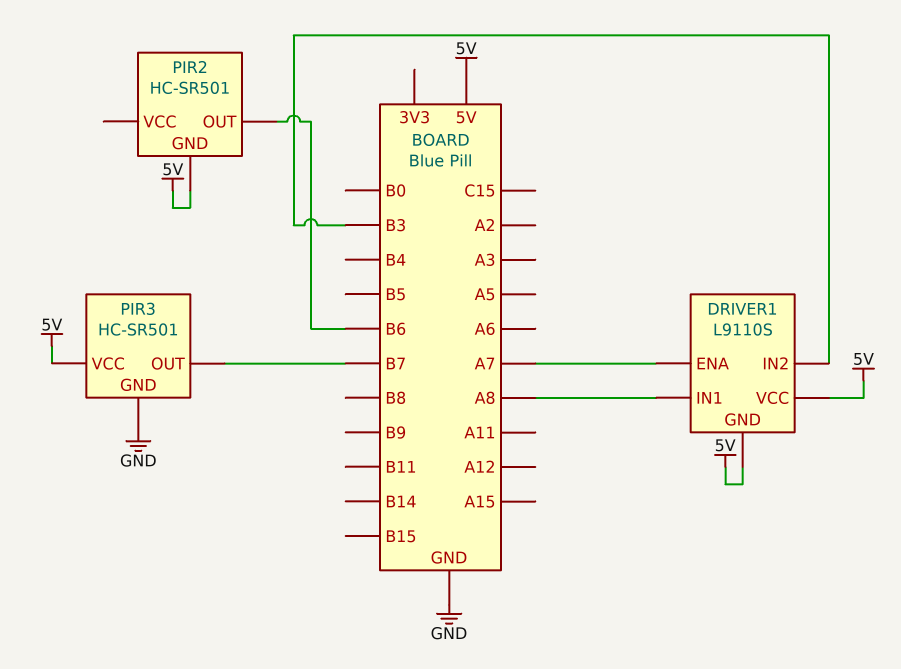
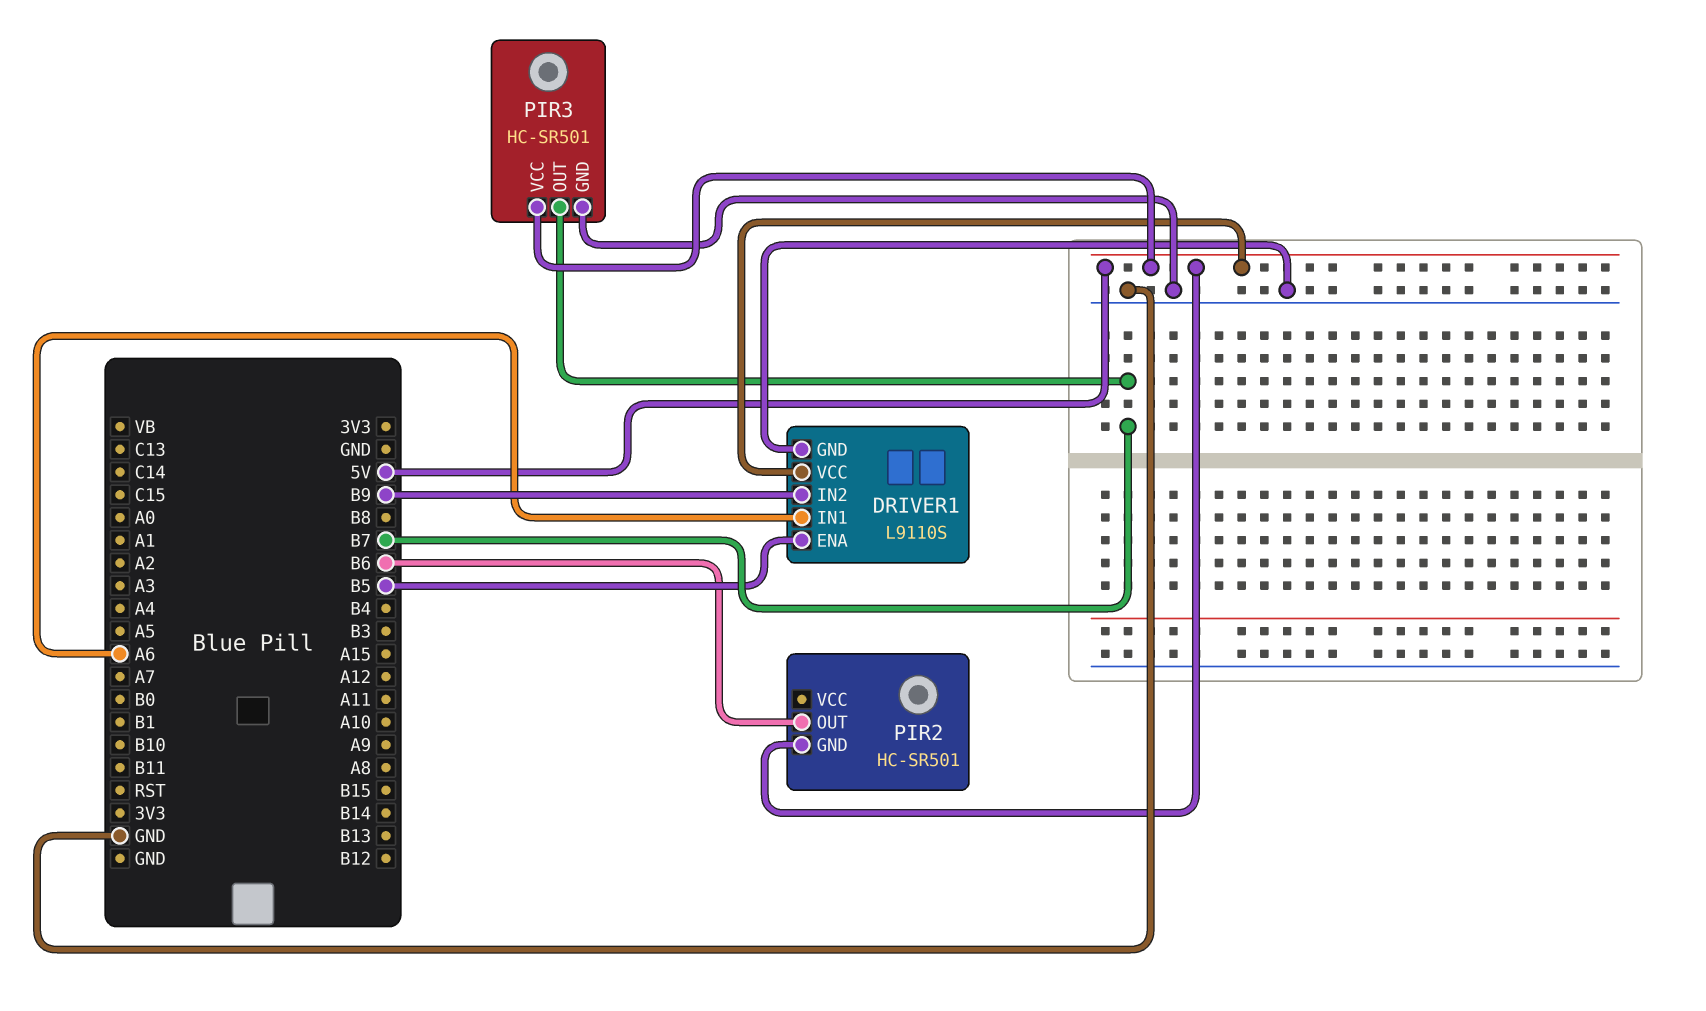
DRIVER1 pin ENA: A7 -> B5
DRIVER1 pin GND: 5V -> GND
DRIVER1 pin IN1: A8 -> A6
DRIVER1 pin IN2: B3 -> B9

